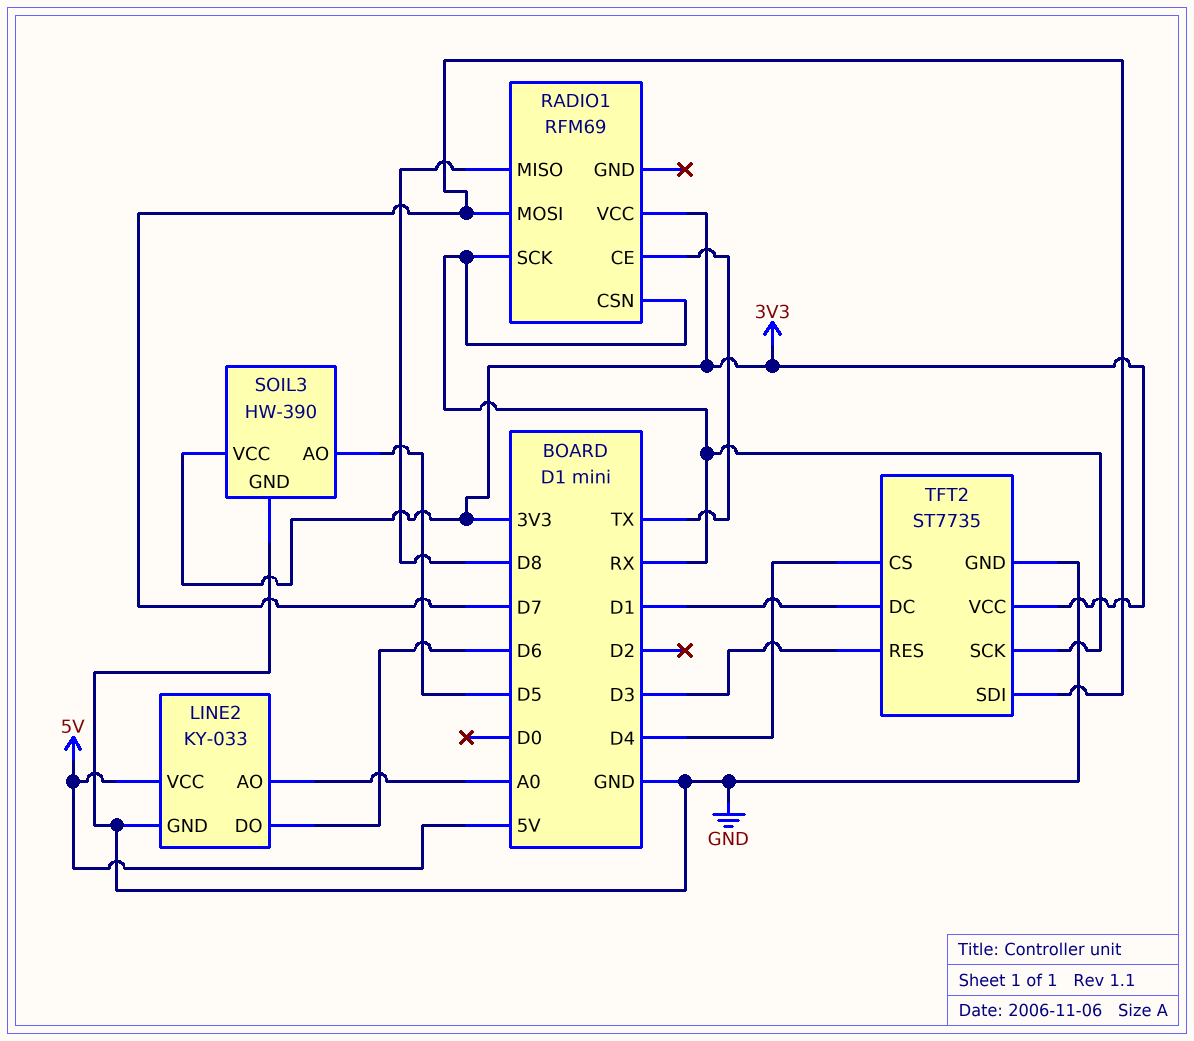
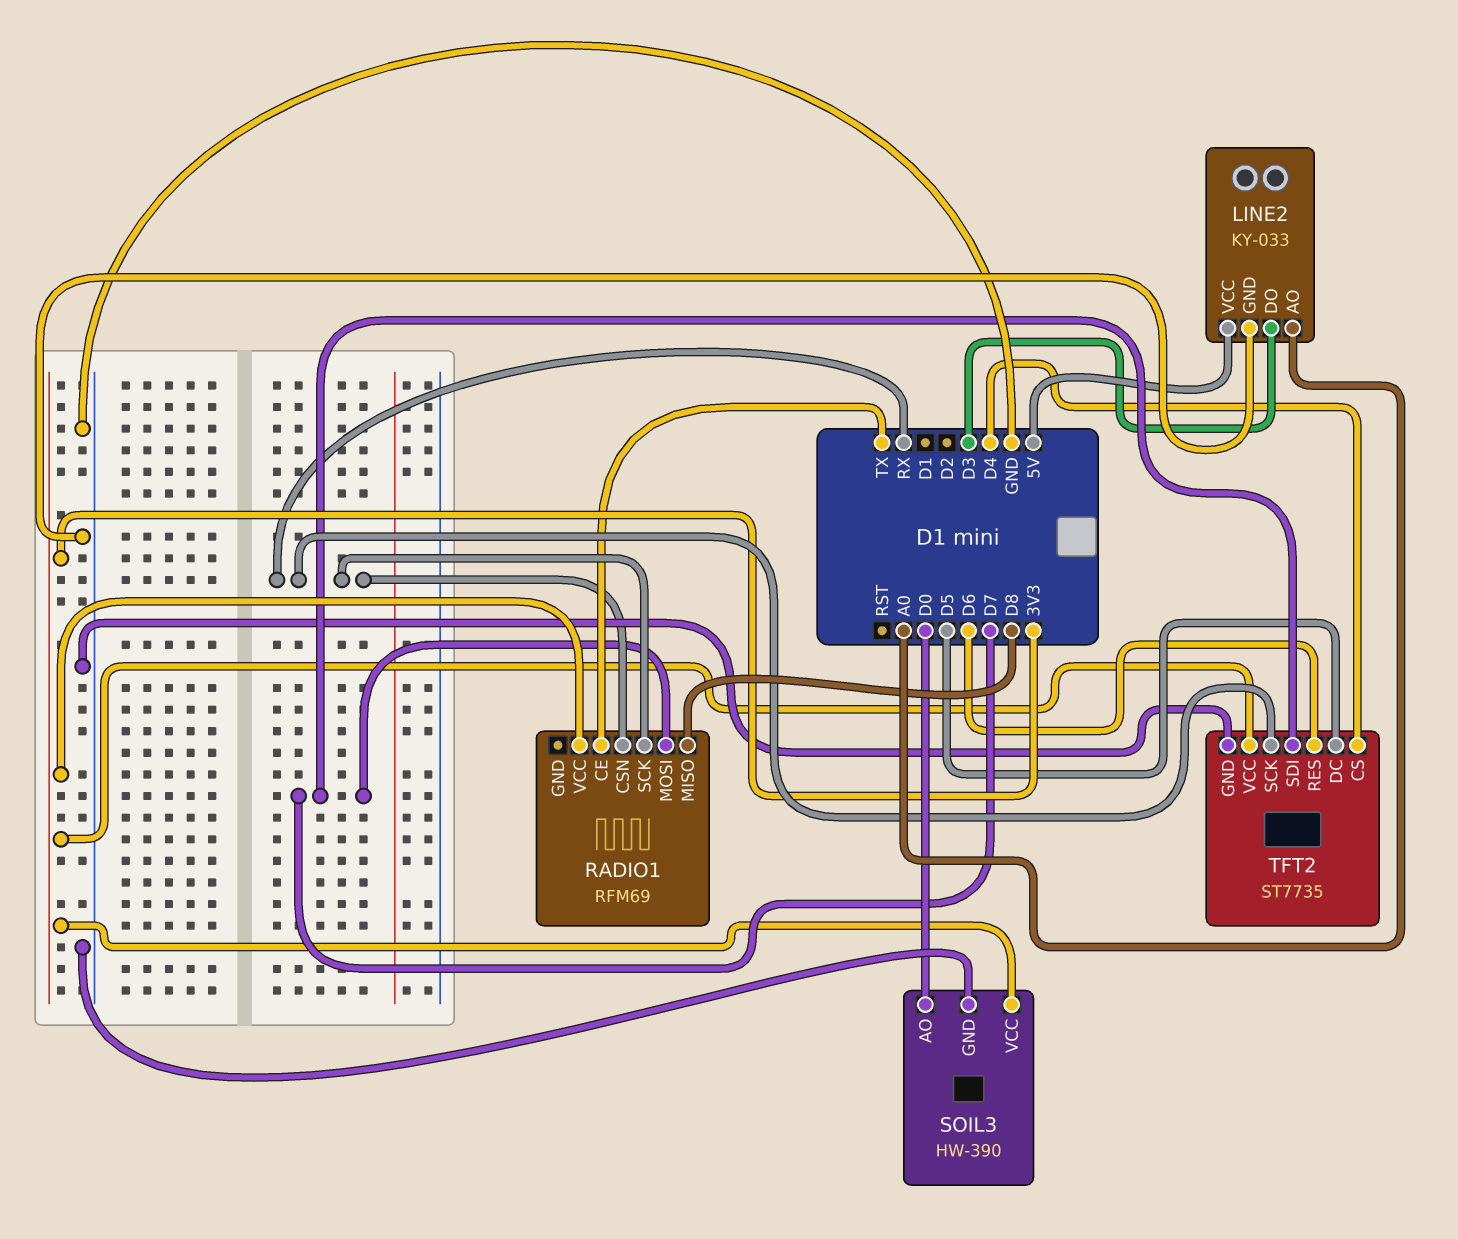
LINE2 pin DO: D6 -> D3
SOIL3 pin AO: D5 -> D0
TFT2 pin DC: D1 -> D5
TFT2 pin RES: D3 -> D6

